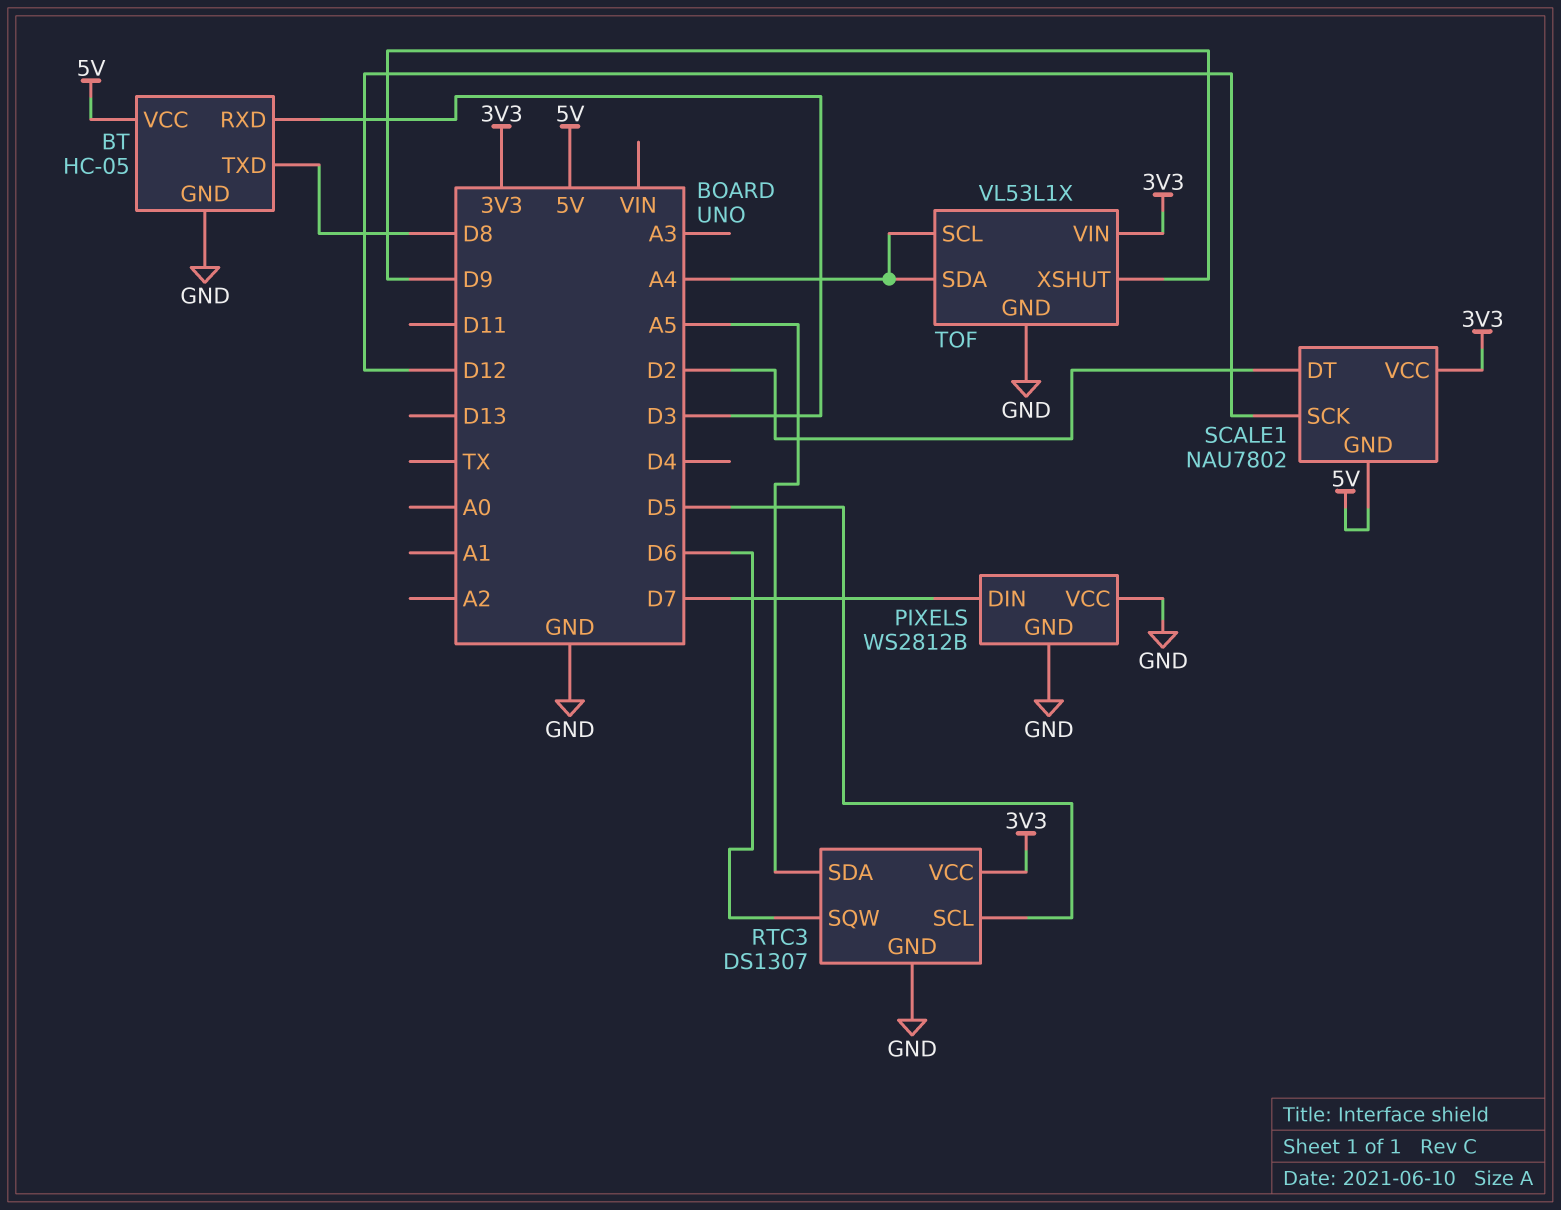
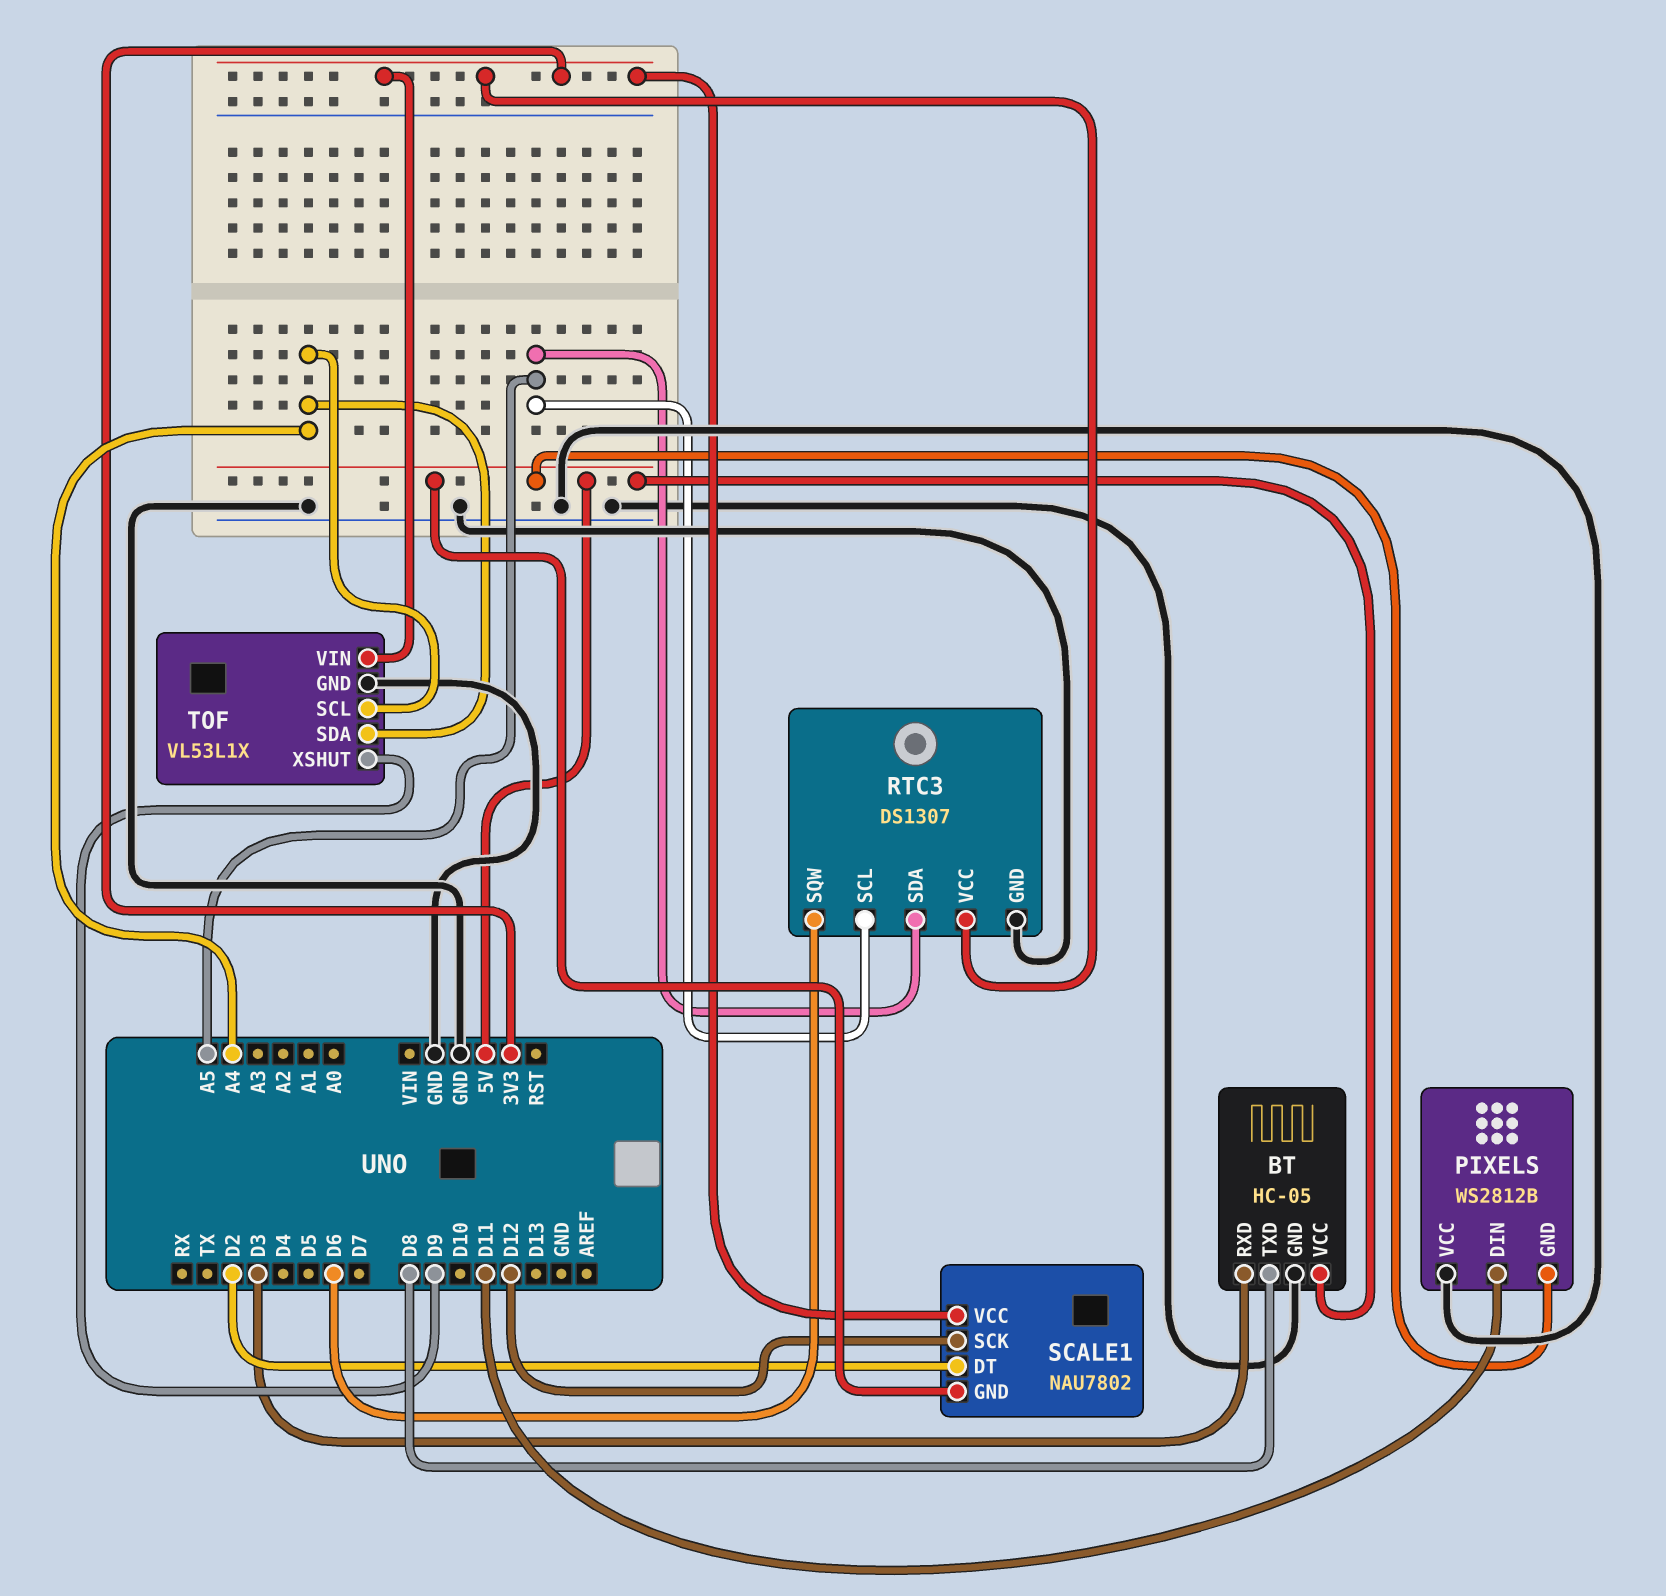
PIXELS pin DIN: D7 -> D11
PIXELS pin GND: GND -> 5V
RTC3 pin SCL: D5 -> A5

